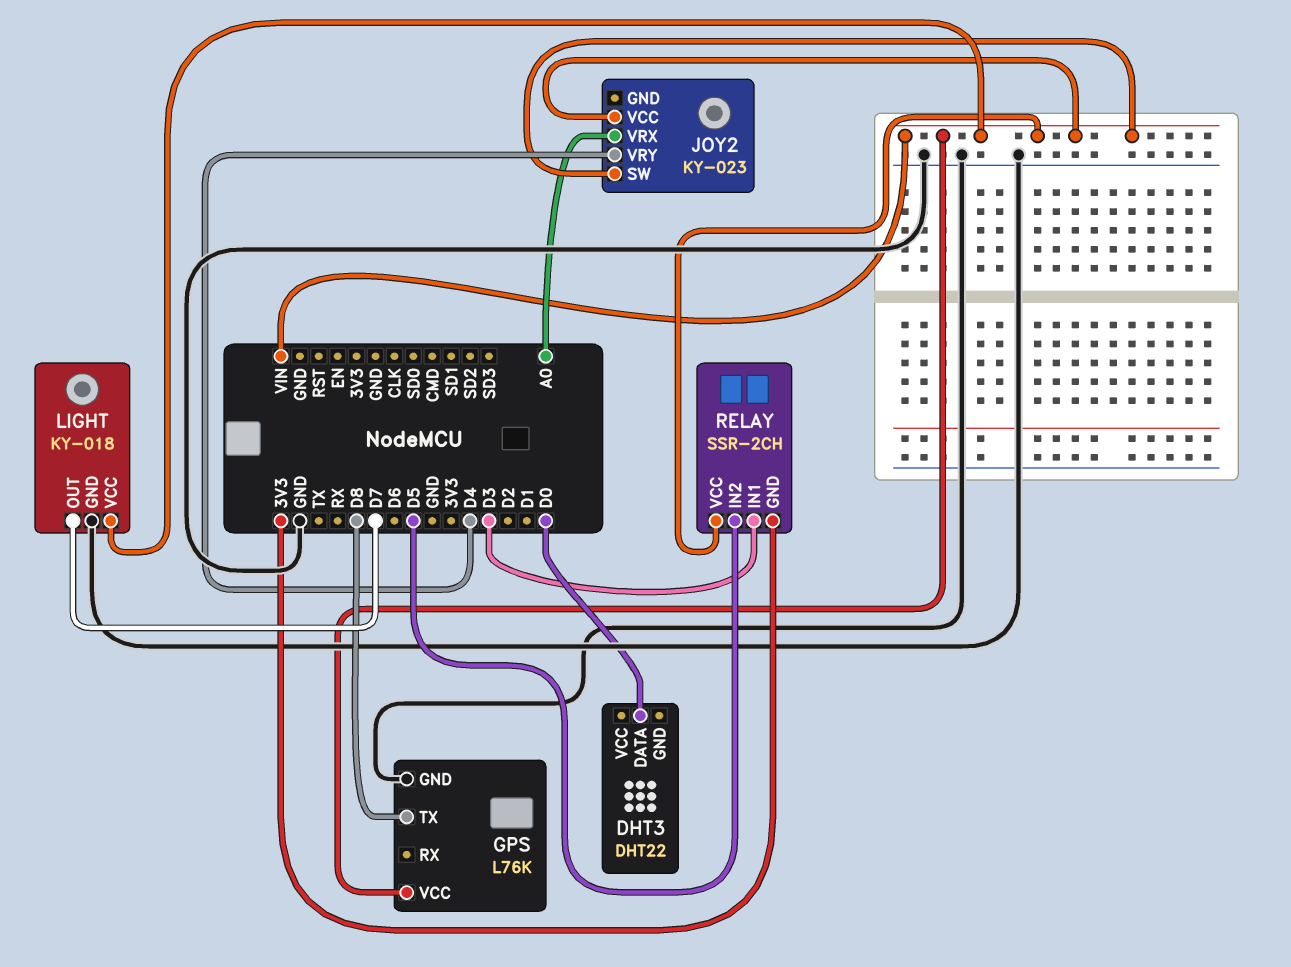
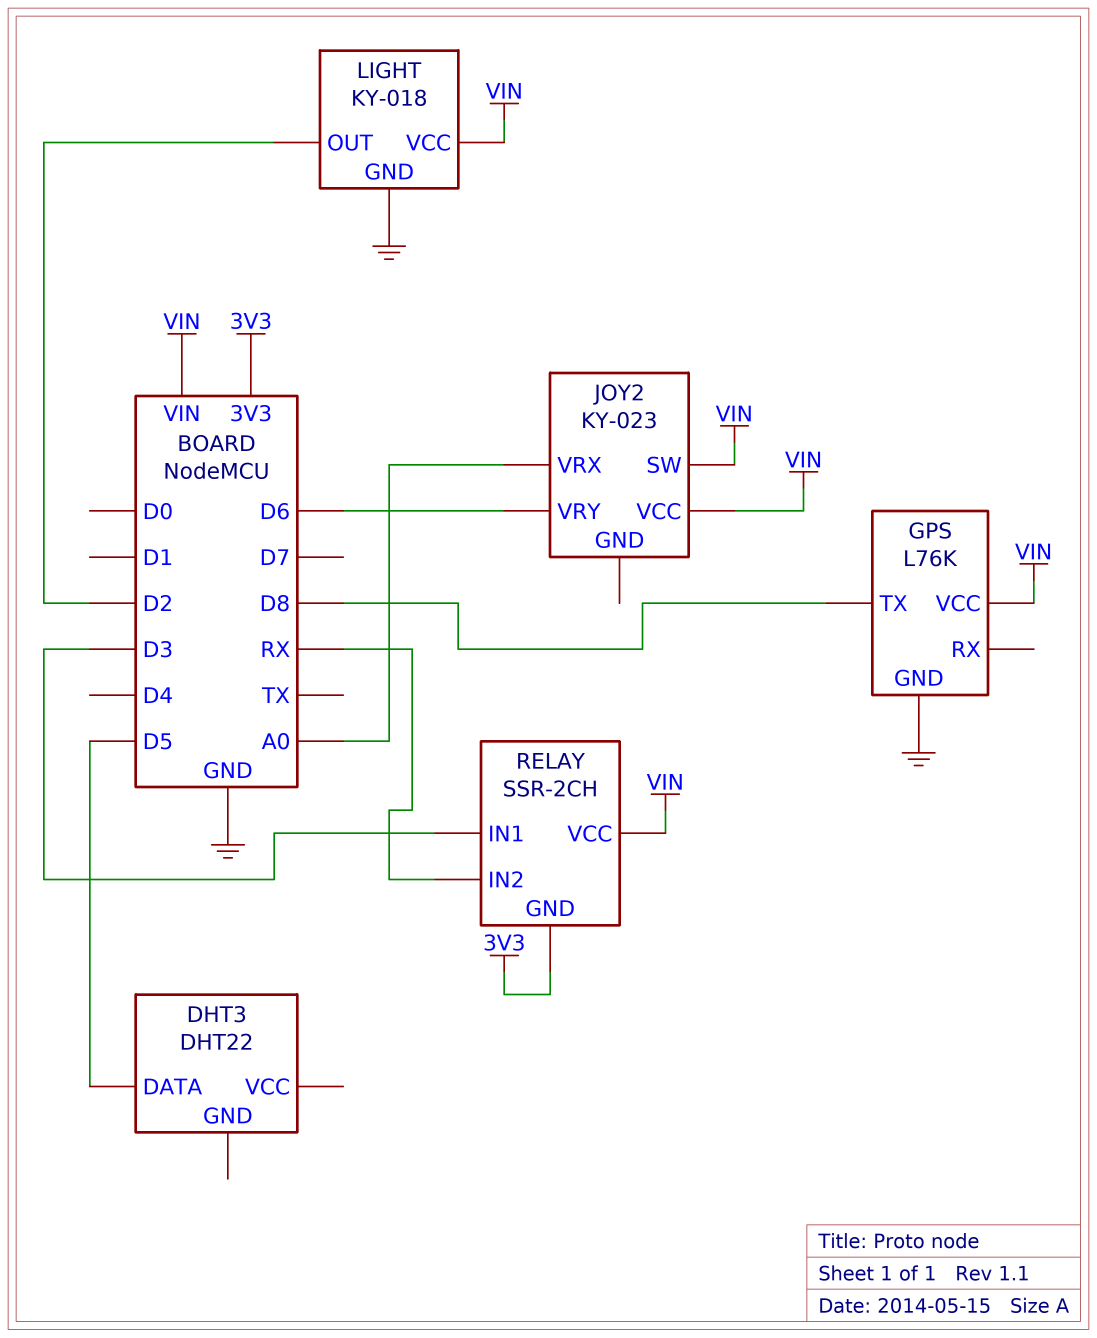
DHT3 pin DATA: D0 -> D5
JOY2 pin VRY: D4 -> D6
LIGHT pin OUT: D7 -> D2
RELAY pin IN2: D5 -> RX

